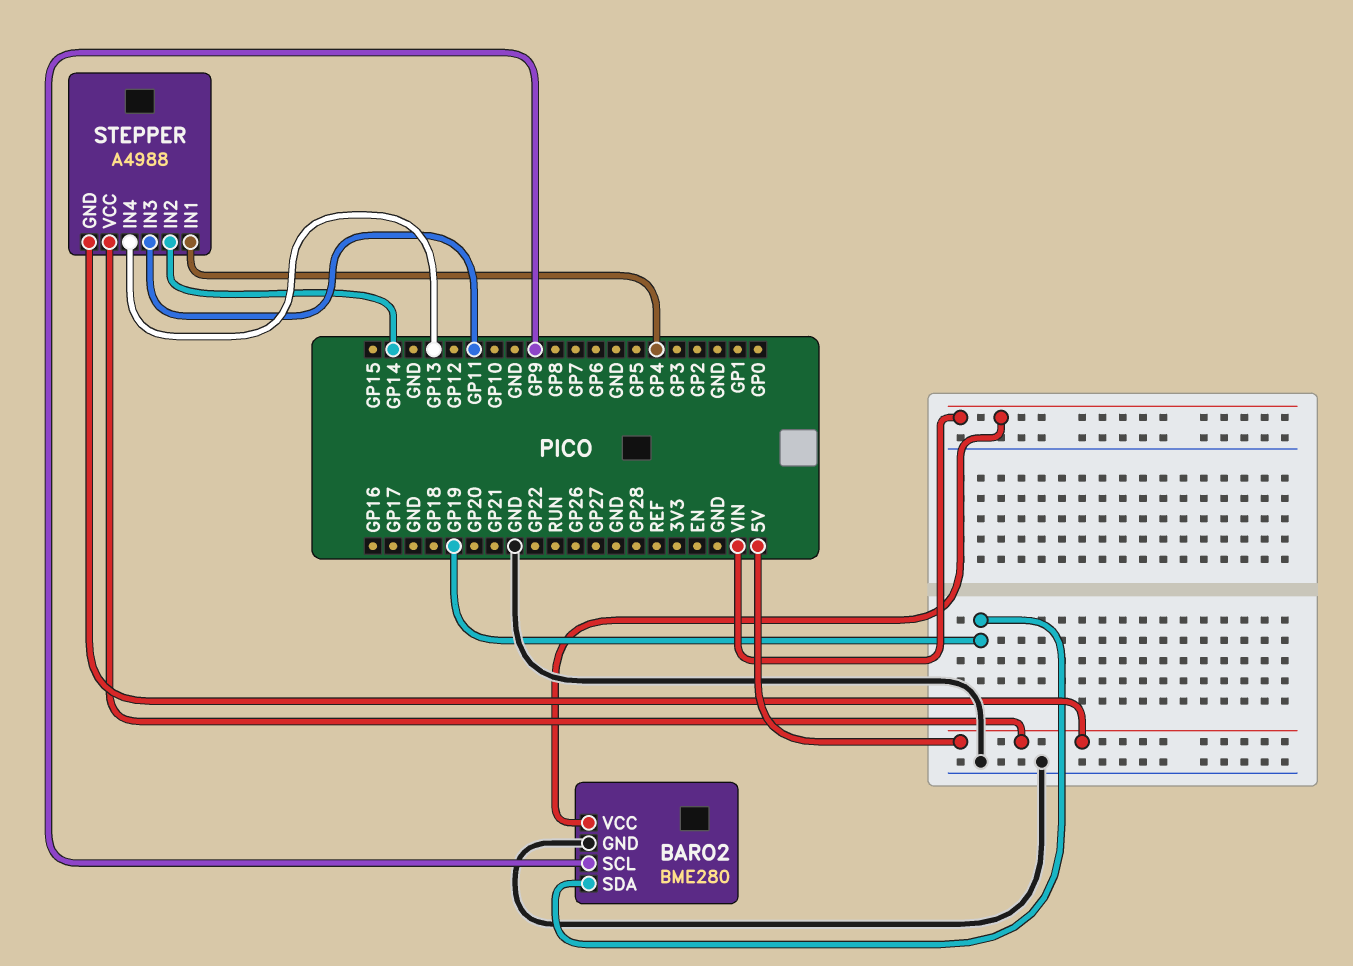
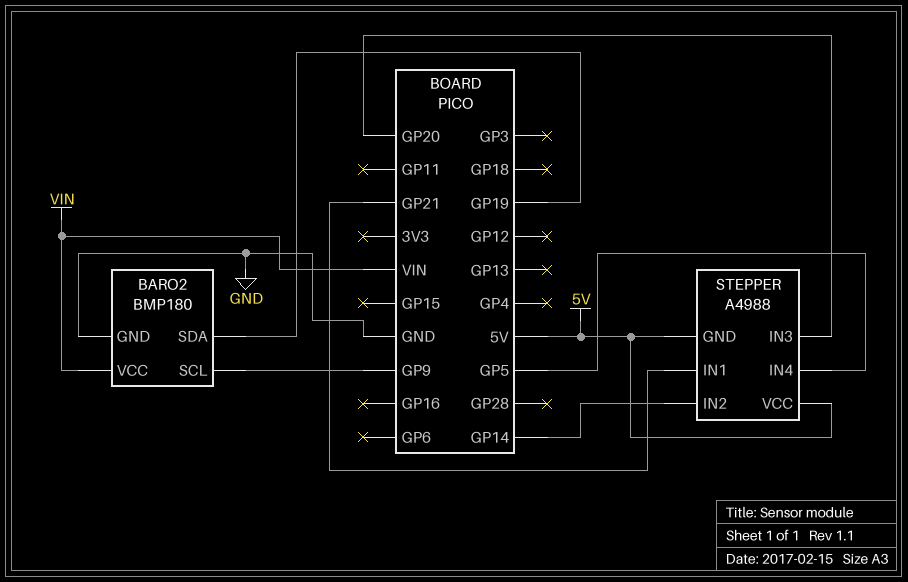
BARO2: BME280 -> BMP180
STEPPER pin IN1: GP4 -> GP21
STEPPER pin IN3: GP11 -> GP20
STEPPER pin IN4: GP13 -> GP5

